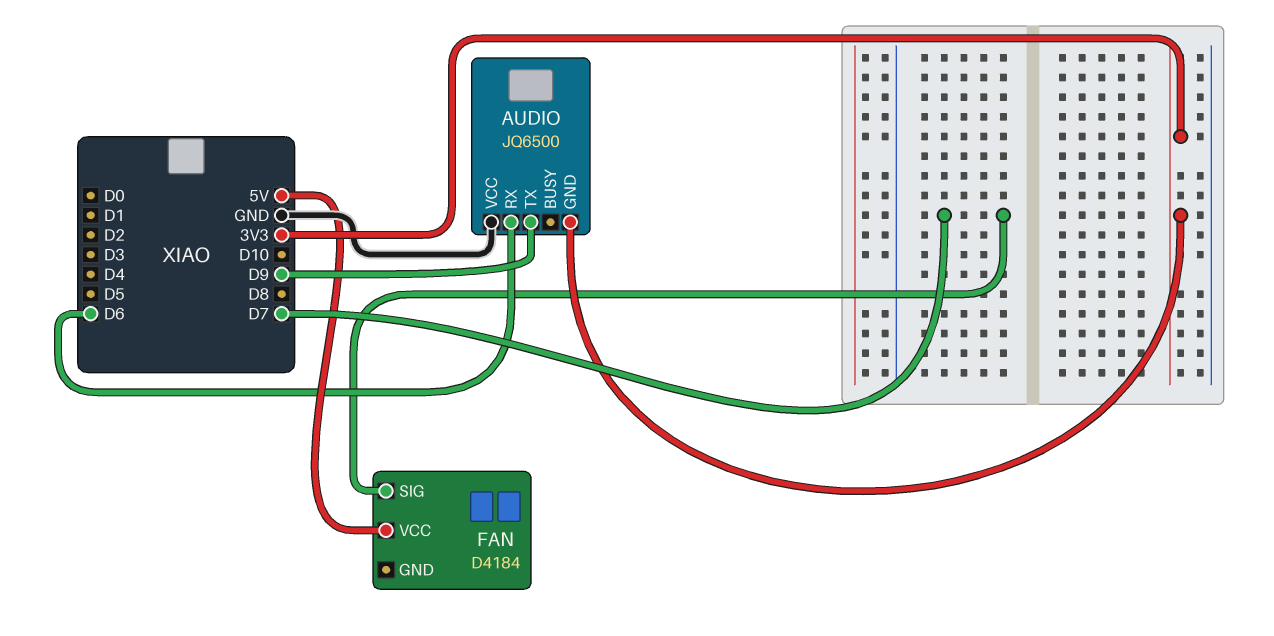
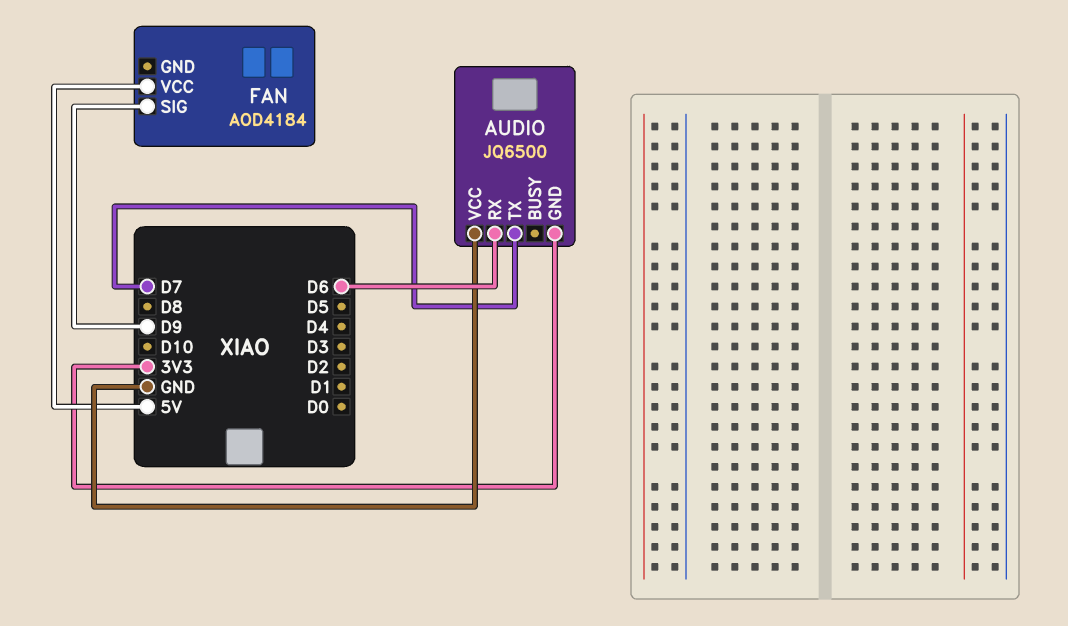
AUDIO pin TX: D9 -> D7
FAN: D4184 -> AOD4184
FAN pin SIG: D7 -> D9

